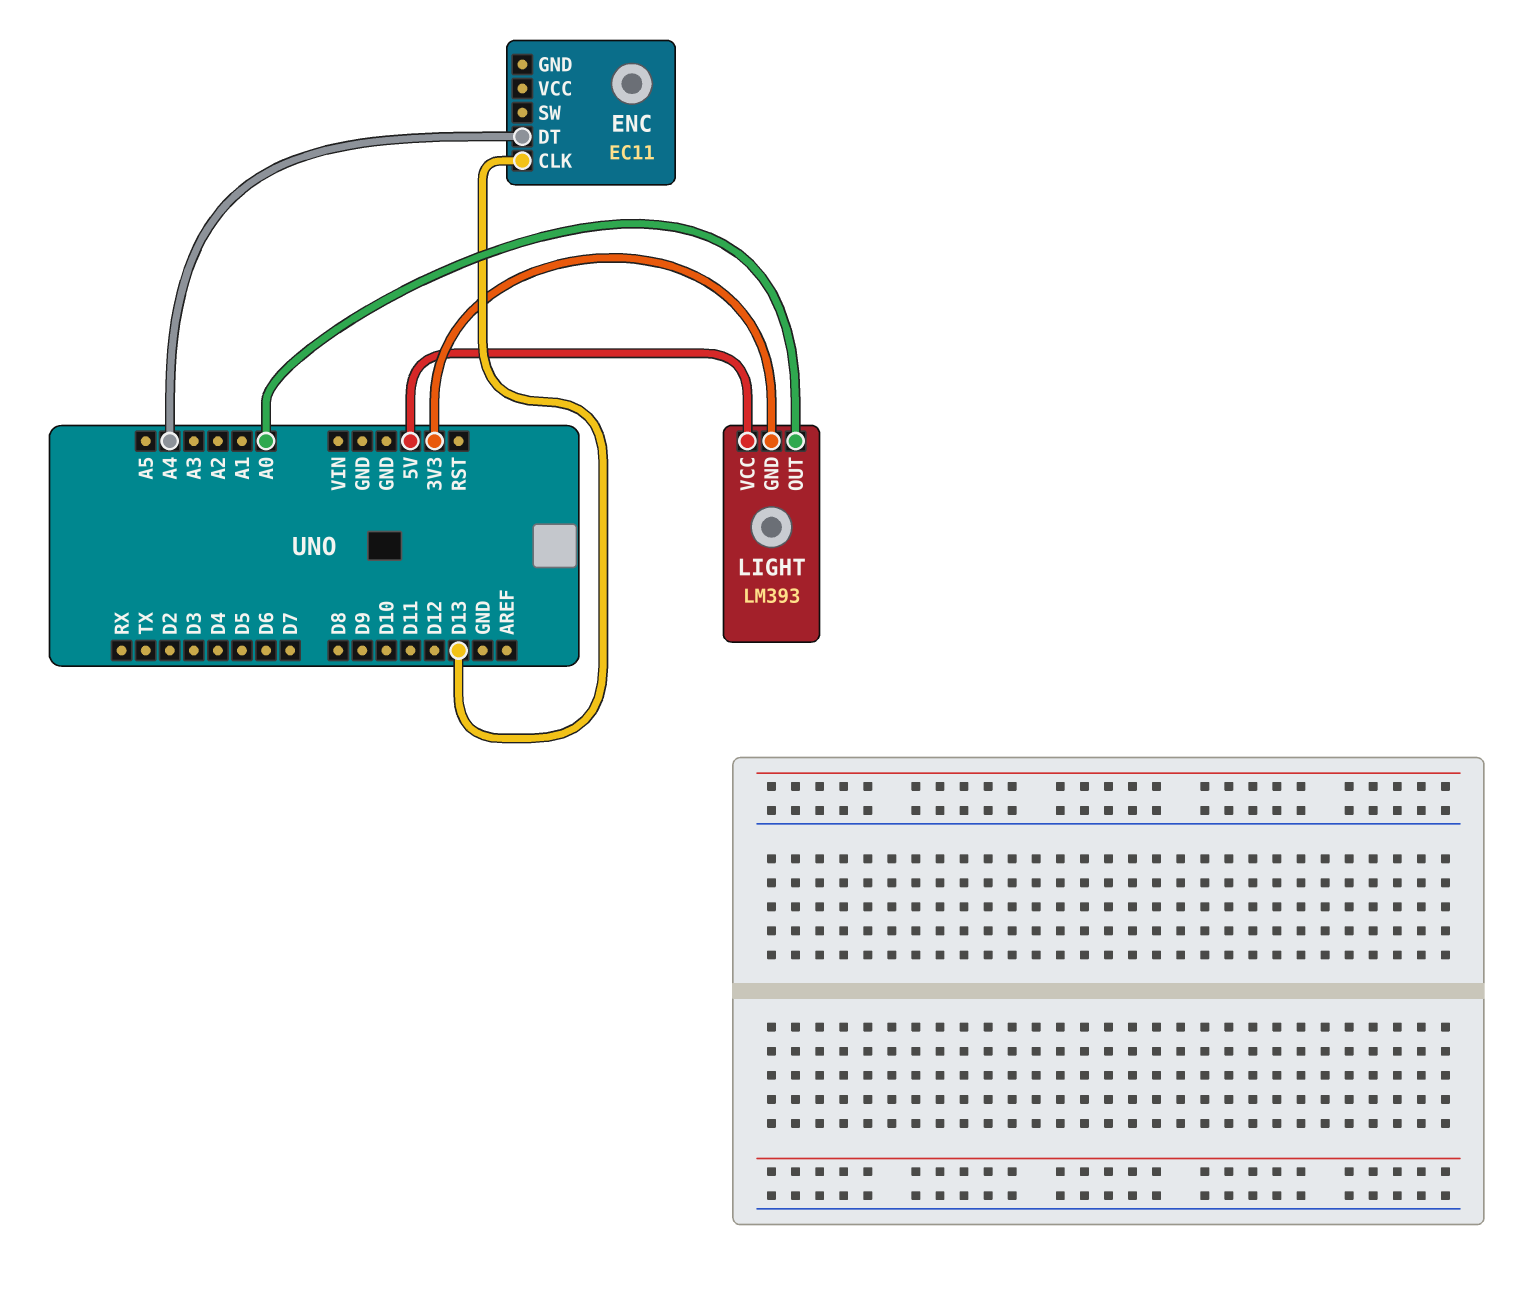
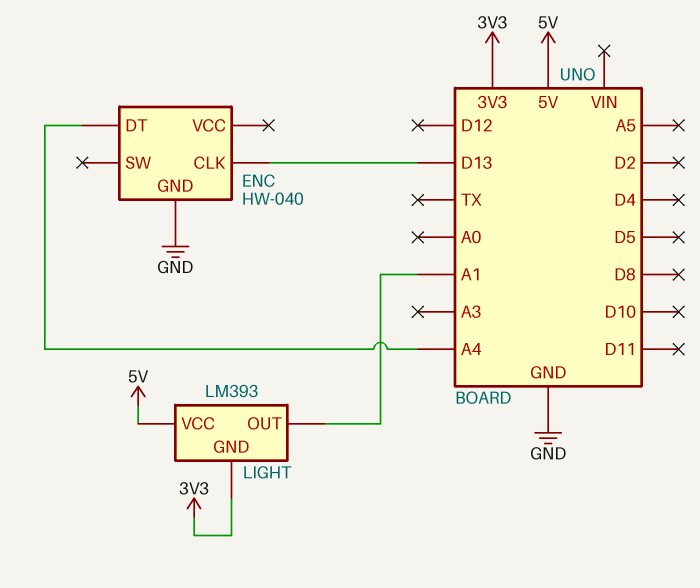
ENC: EC11 -> HW-040
ENC pin GND: none -> GND
LIGHT pin OUT: A0 -> A1

